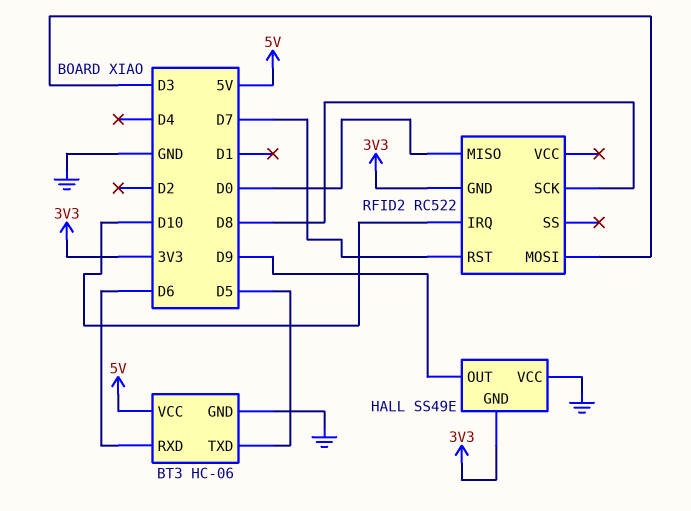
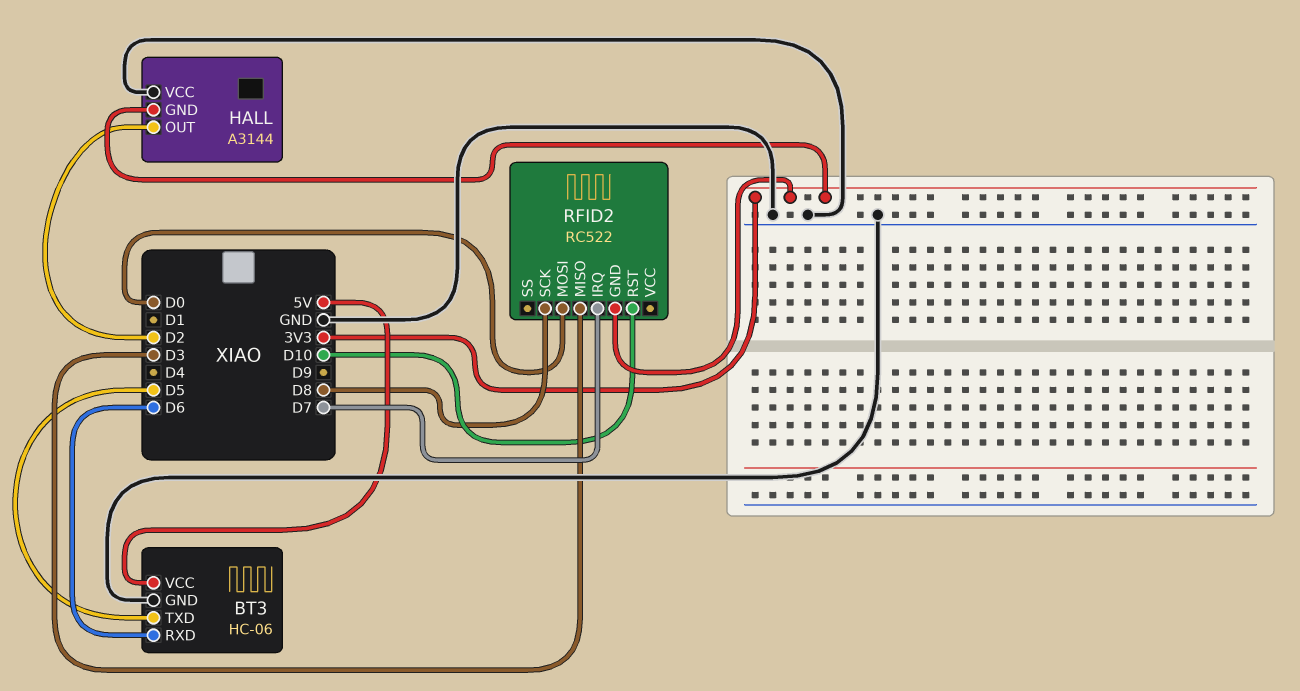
HALL: SS49E -> A3144
HALL pin OUT: D9 -> D2
RFID2 pin IRQ: D10 -> D7
RFID2 pin MISO: D0 -> D3
RFID2 pin MOSI: D3 -> D0
RFID2 pin RST: D7 -> D10

